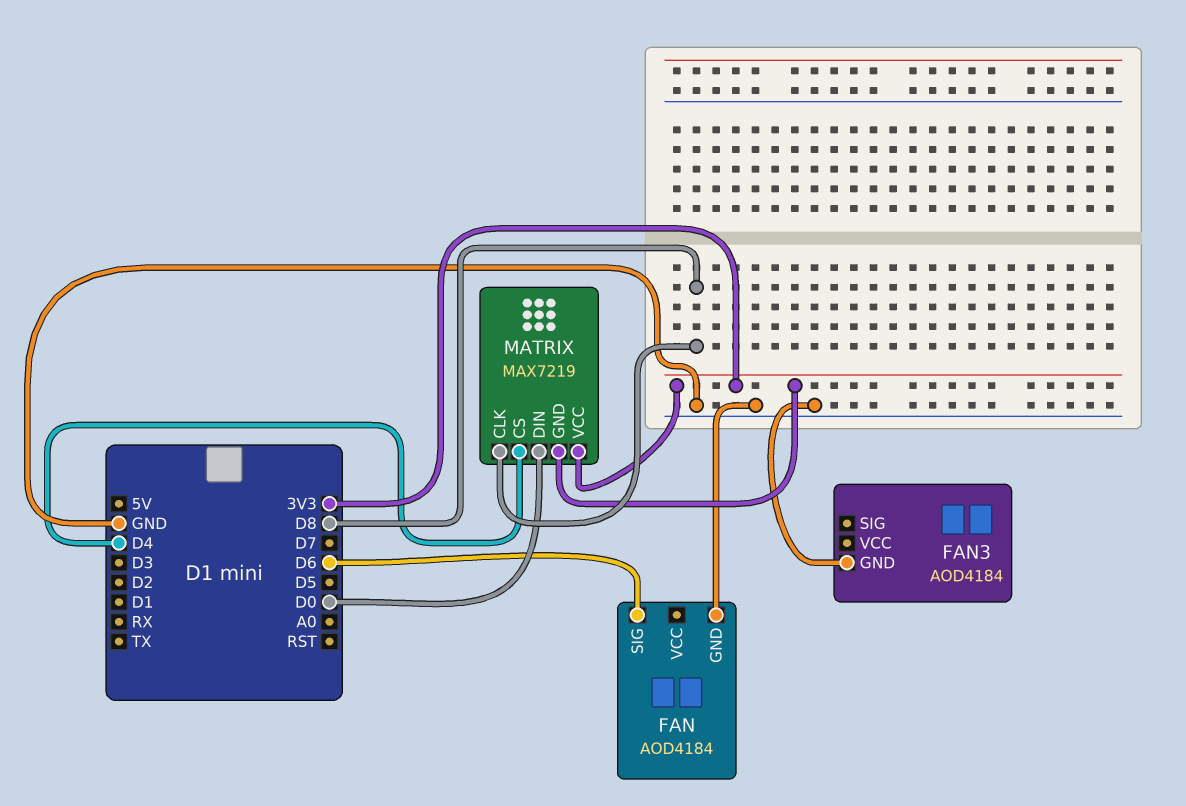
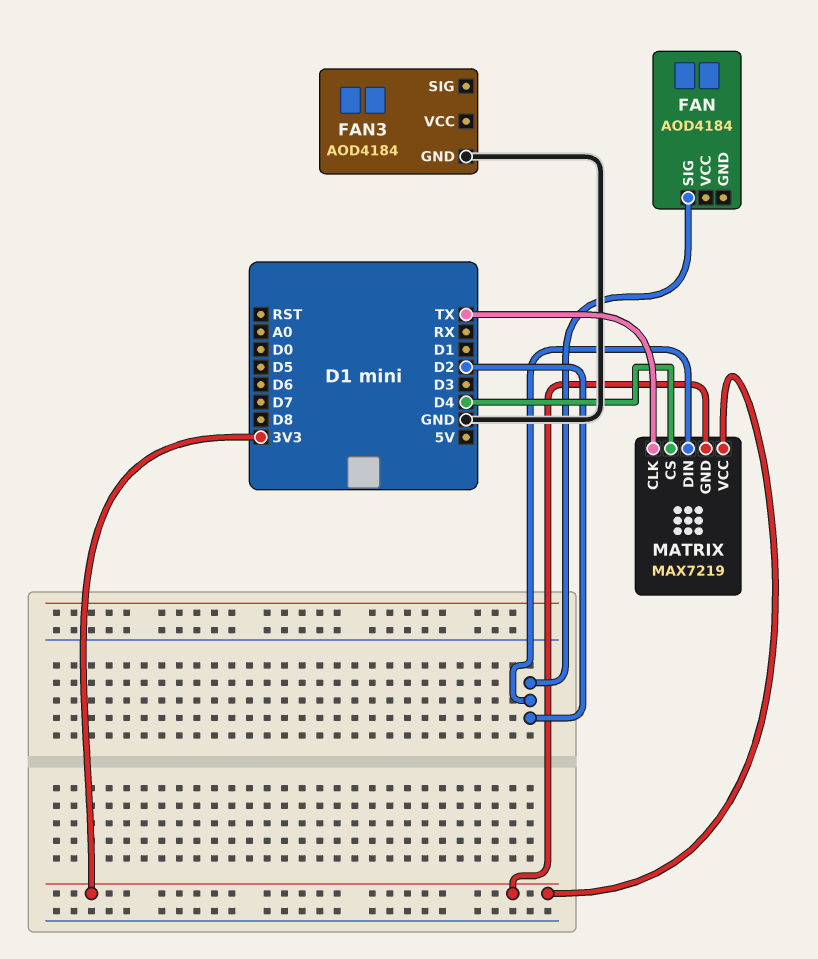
FAN pin GND: GND -> none
FAN pin SIG: D6 -> D2
MATRIX pin CLK: D8 -> TX
MATRIX pin DIN: D0 -> D2

